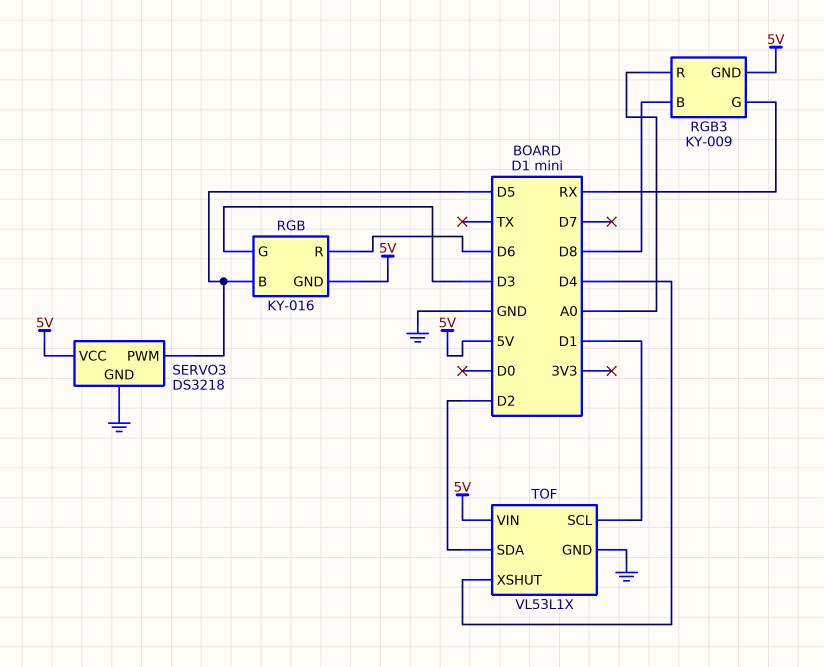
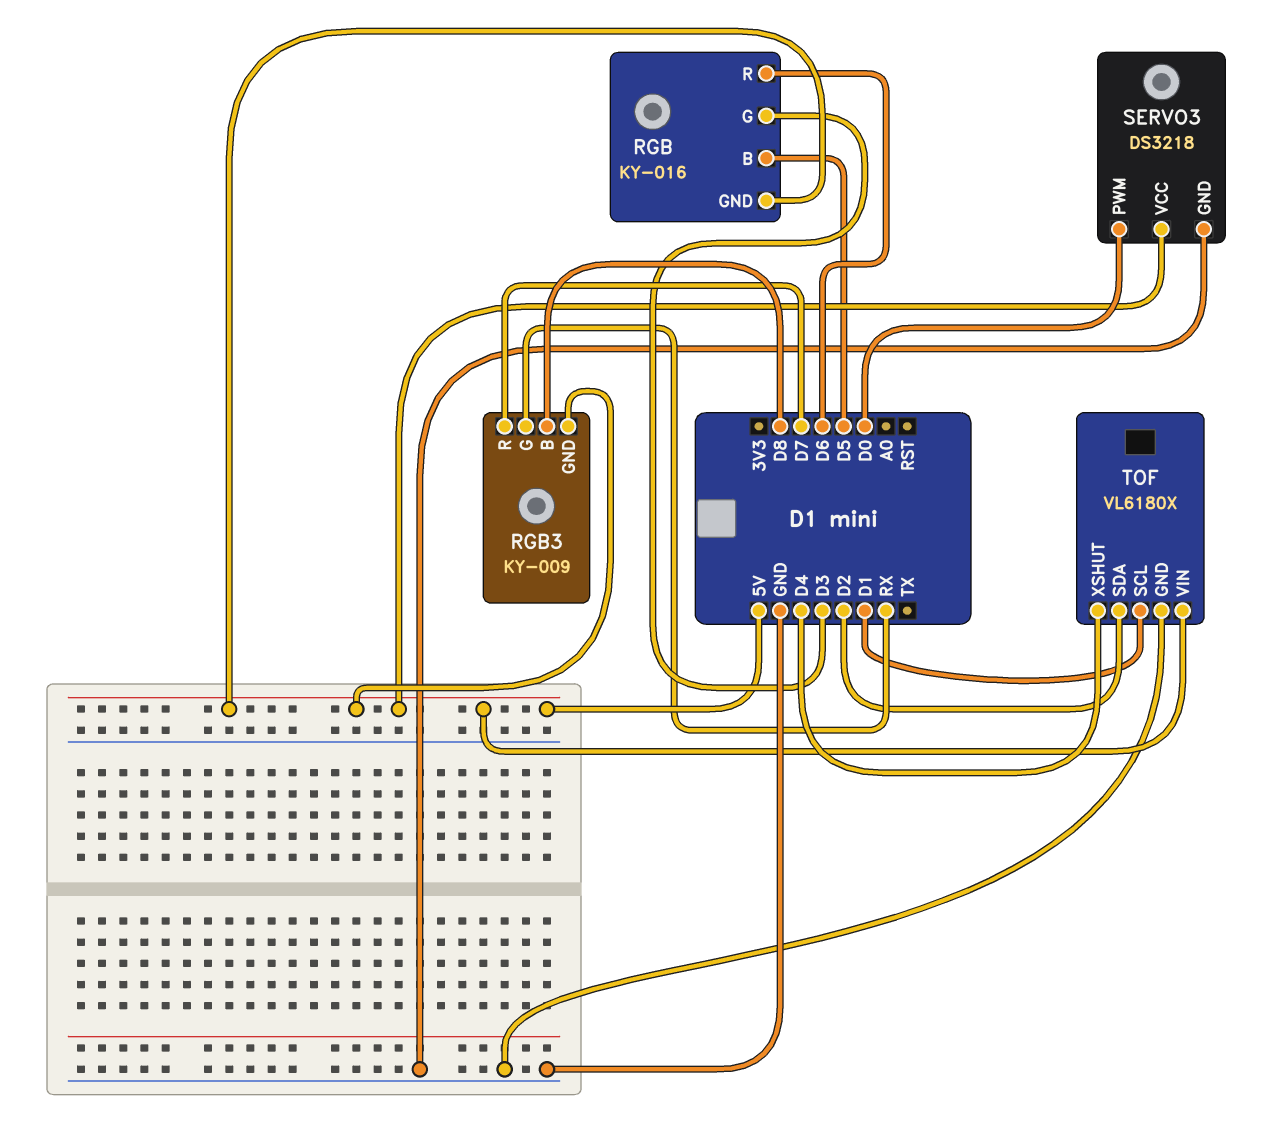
RGB3 pin R: A0 -> D7
SERVO3 pin PWM: D5 -> D0
TOF: VL53L1X -> VL6180X

